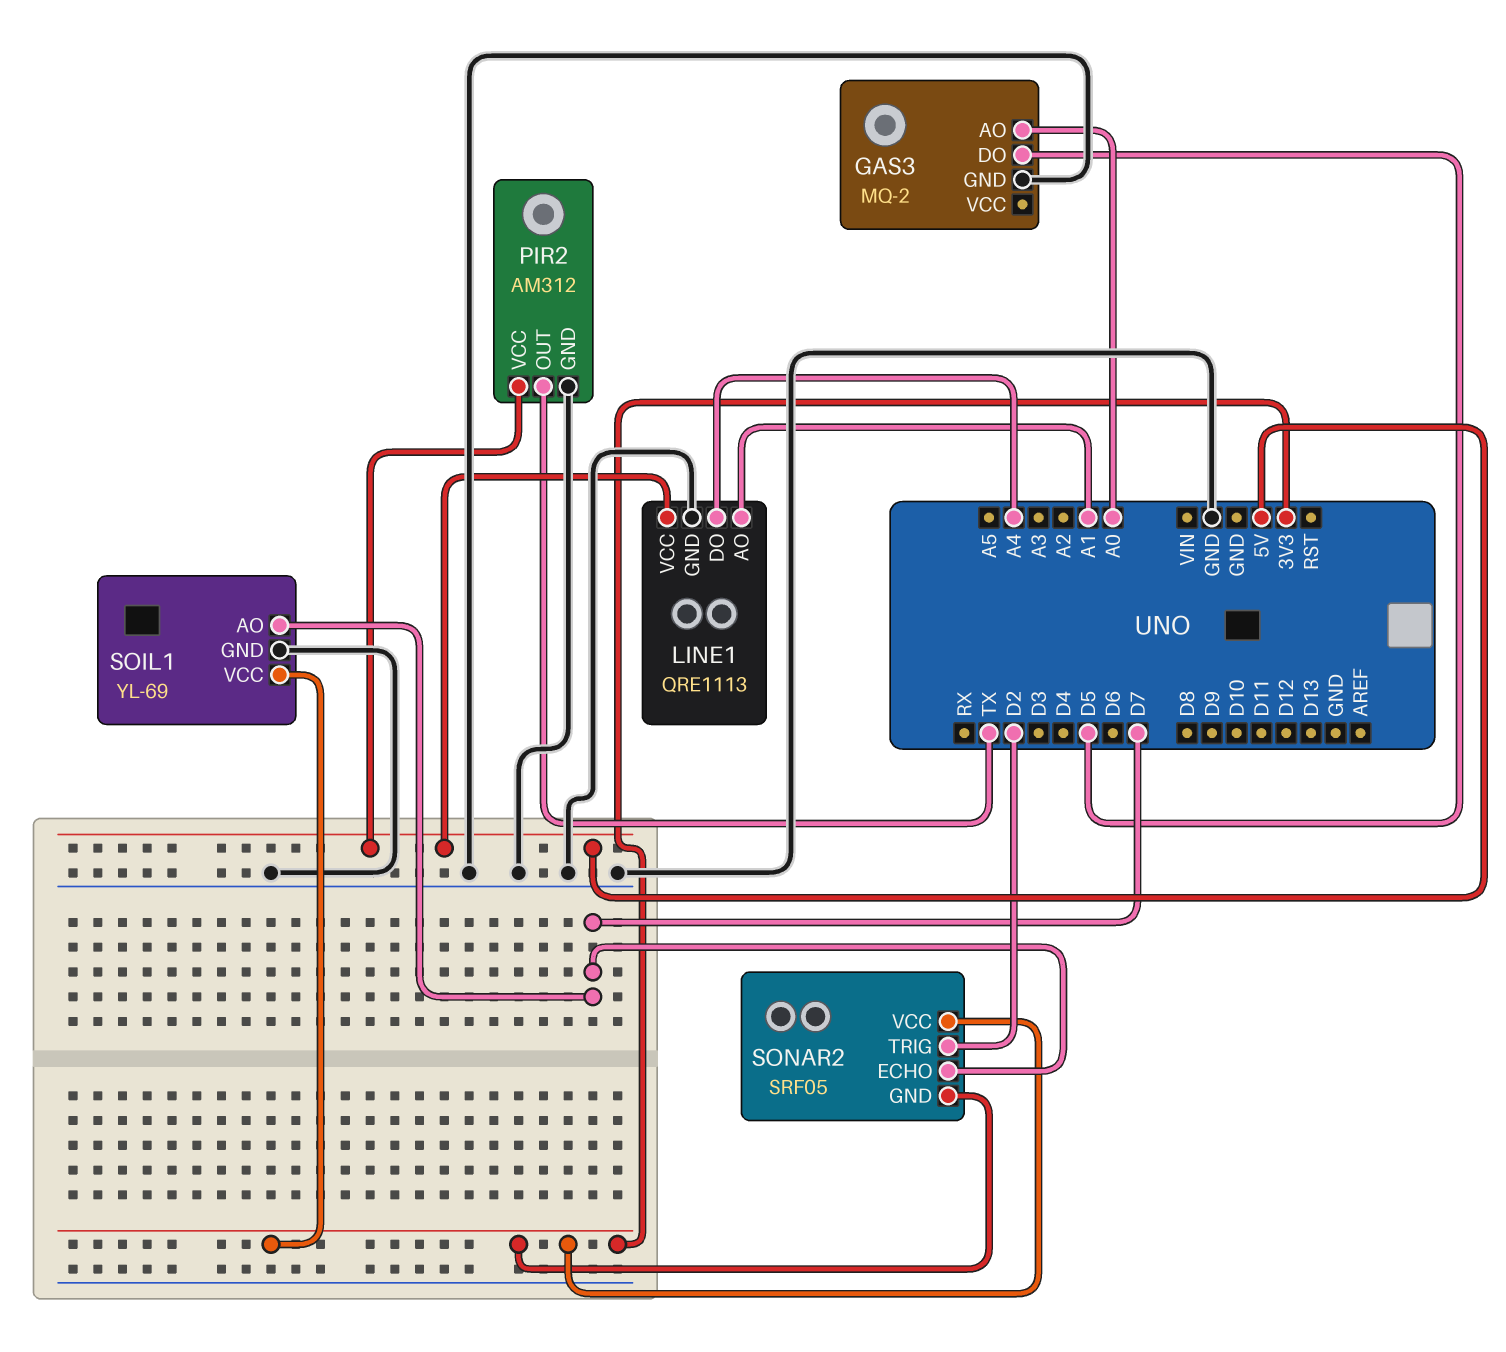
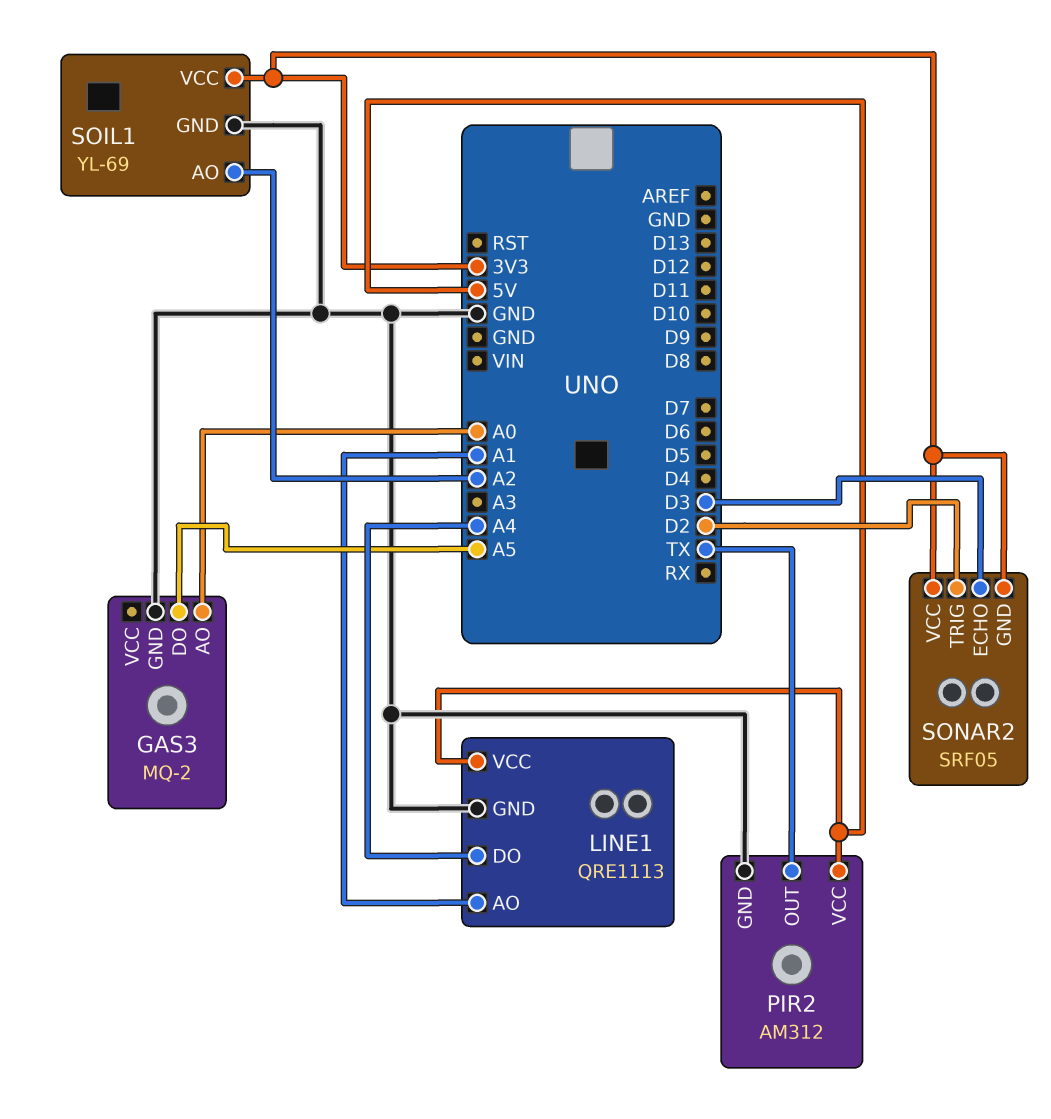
GAS3 pin DO: D5 -> A5
SOIL1 pin AO: D7 -> A2
SONAR2 pin ECHO: D7 -> D3

